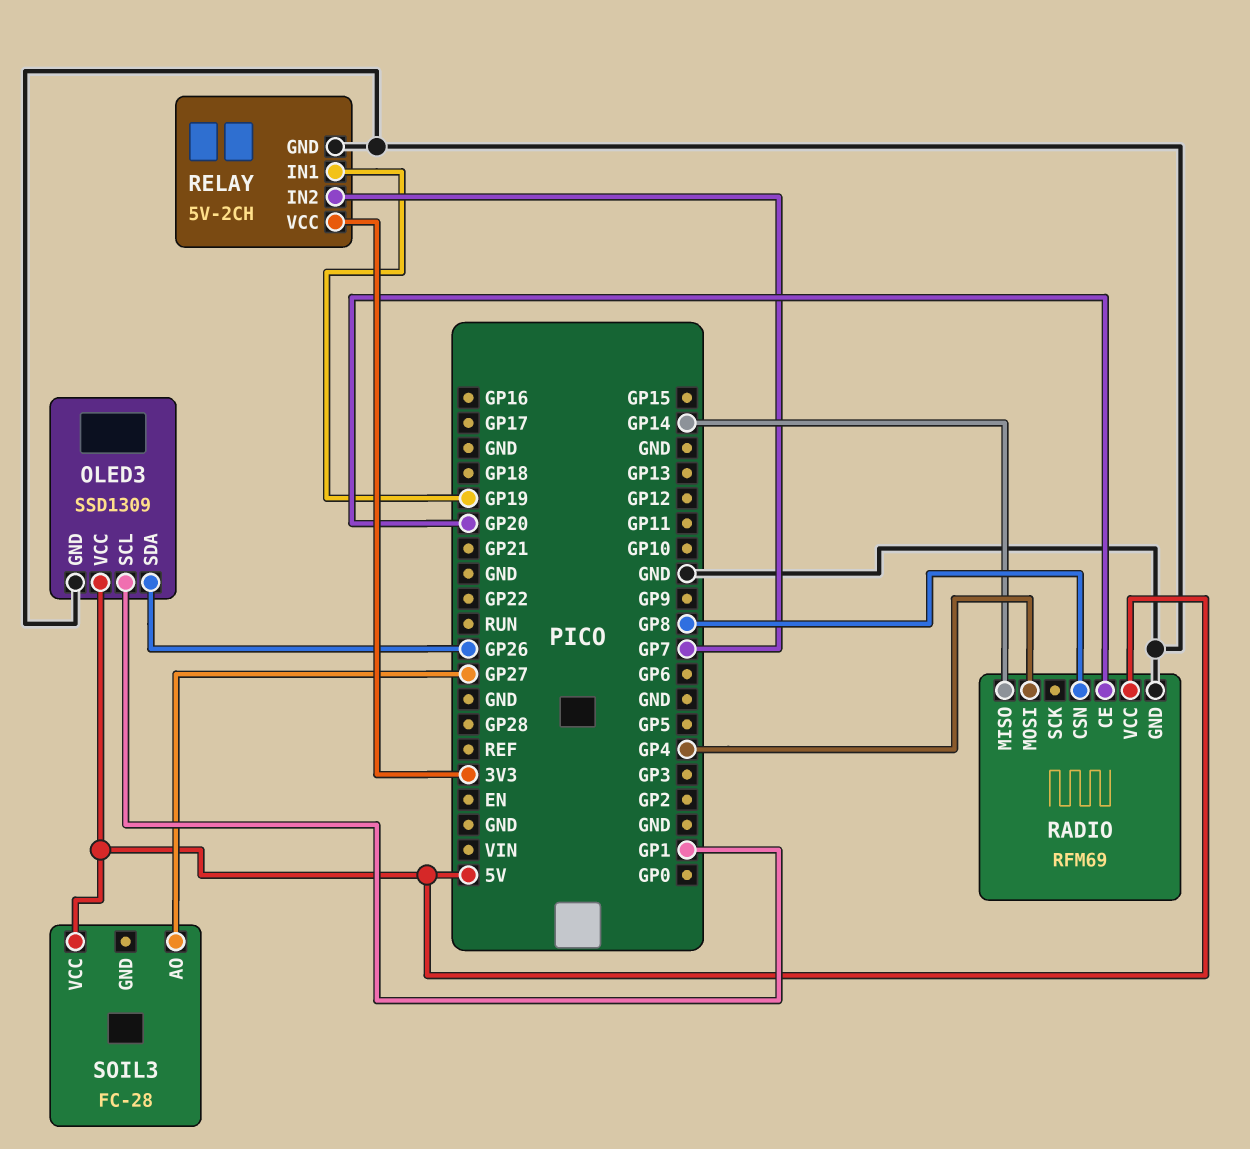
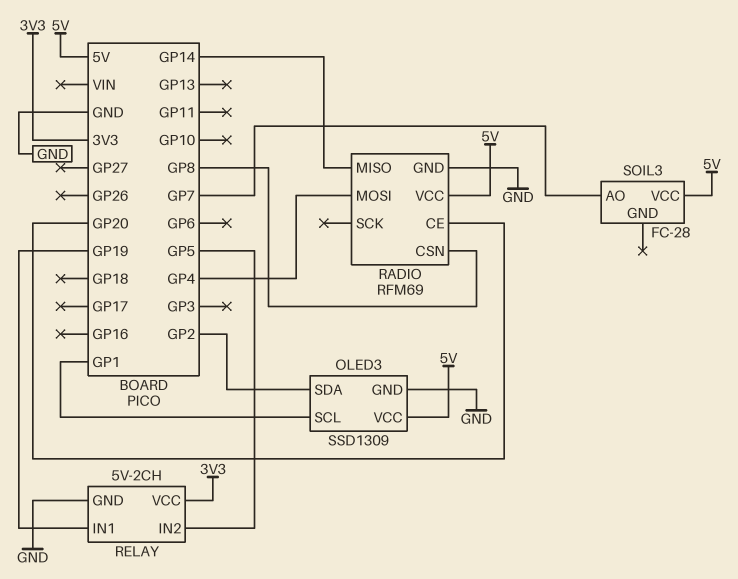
OLED3 pin SDA: GP26 -> GP2
RELAY pin IN2: GP7 -> GP5
SOIL3 pin AO: GP27 -> GP7

